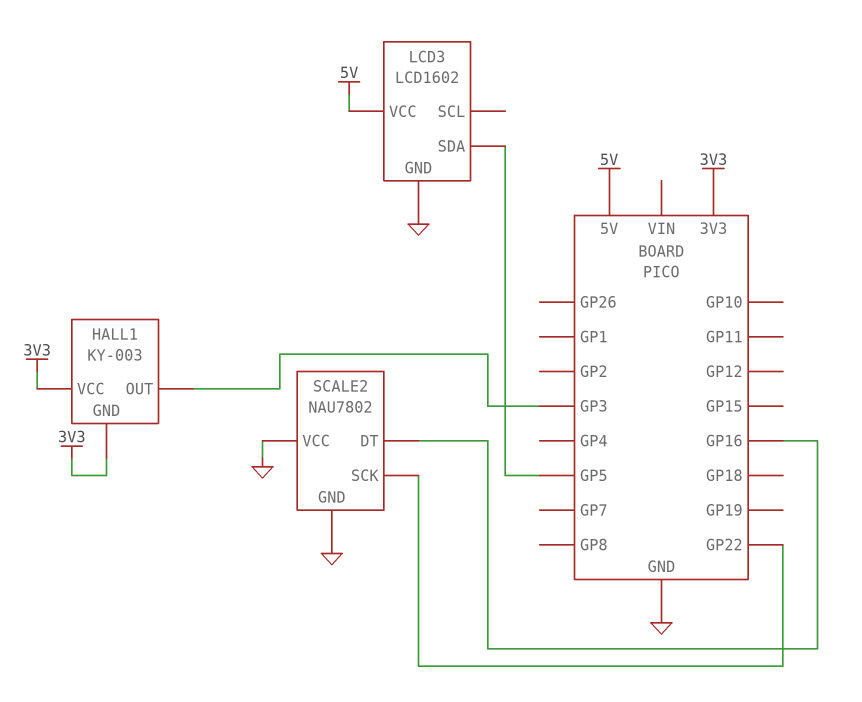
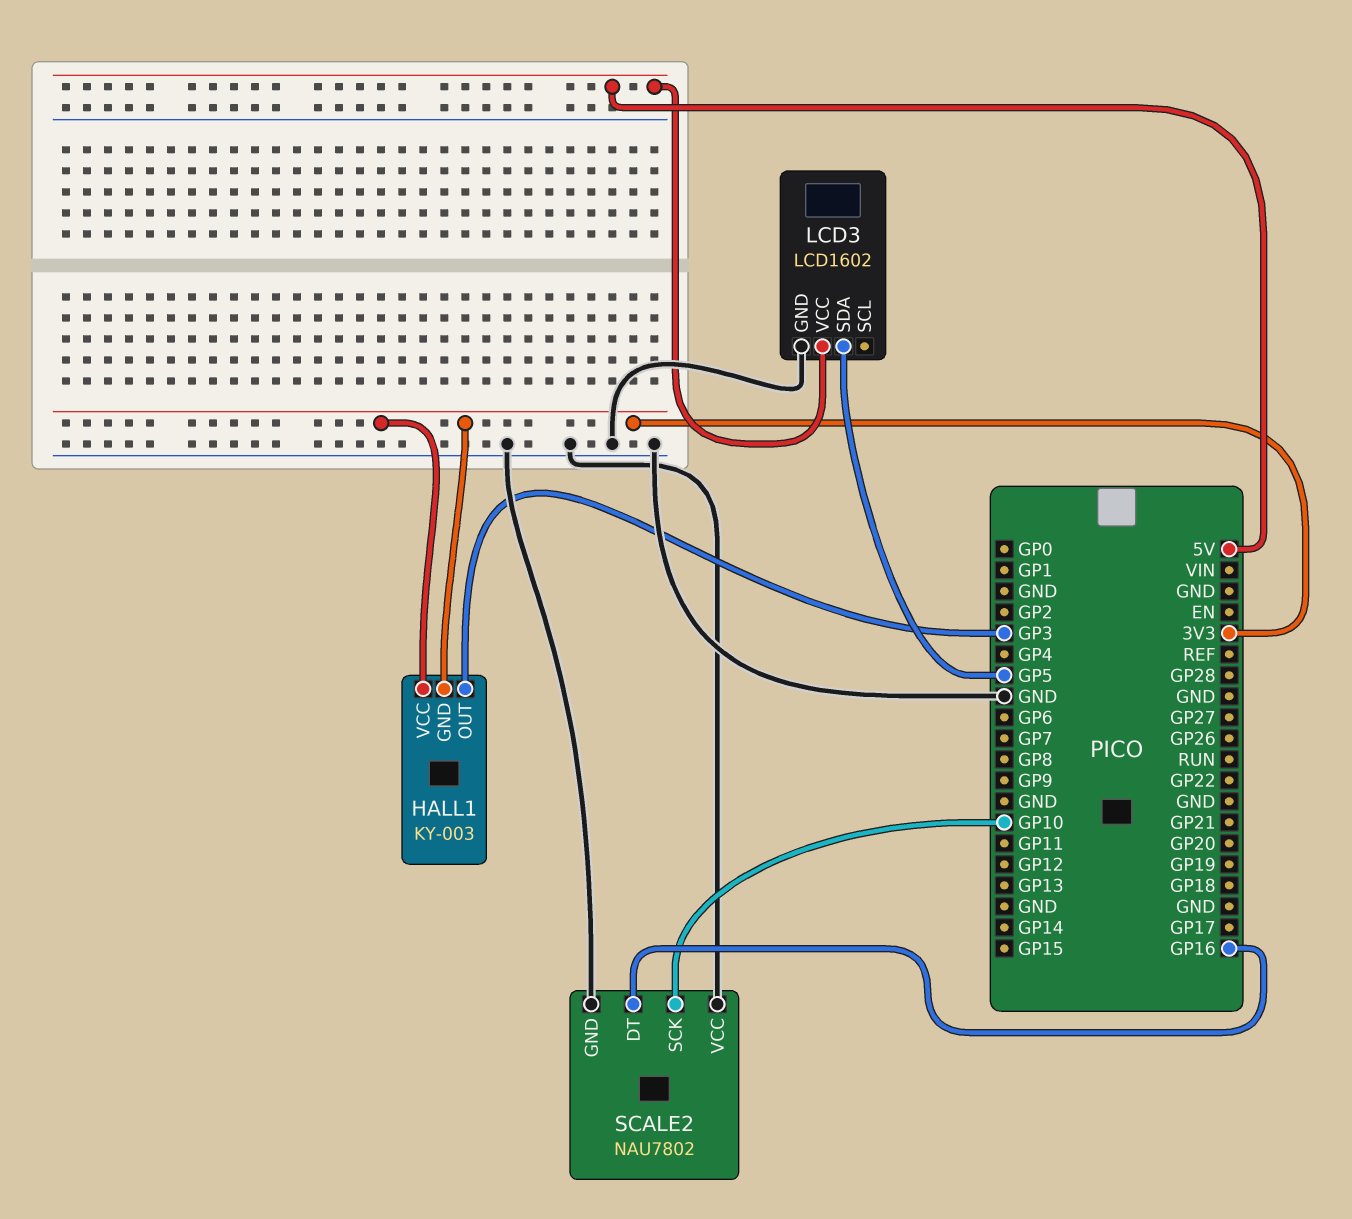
SCALE2 pin SCK: GP22 -> GP10

